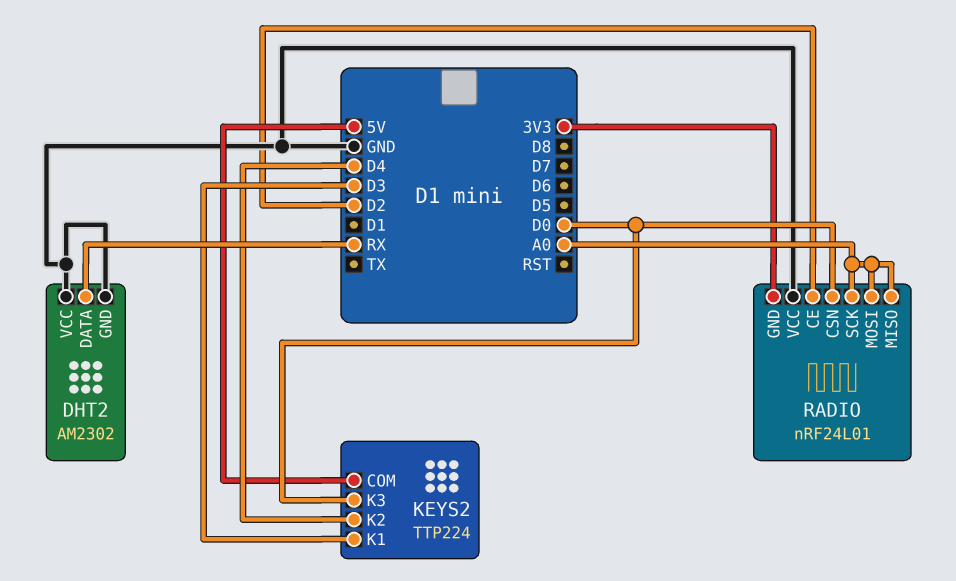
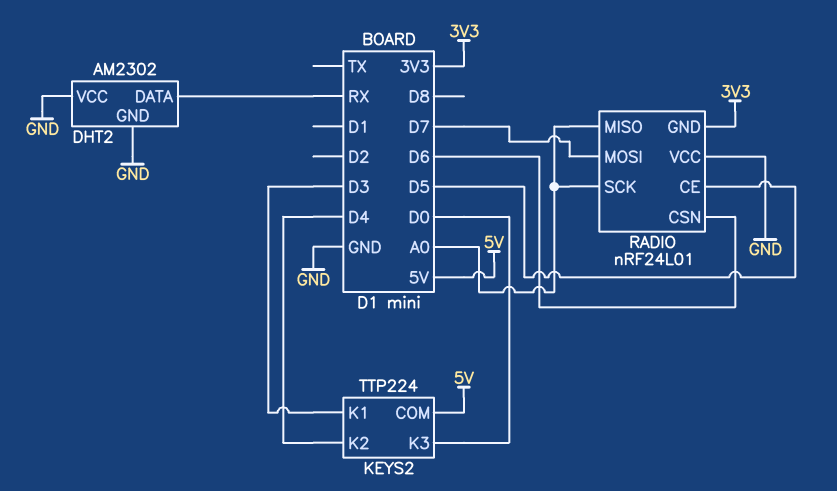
RADIO pin CE: D2 -> D5
RADIO pin CSN: D0 -> D6
RADIO pin MOSI: A0 -> D7

